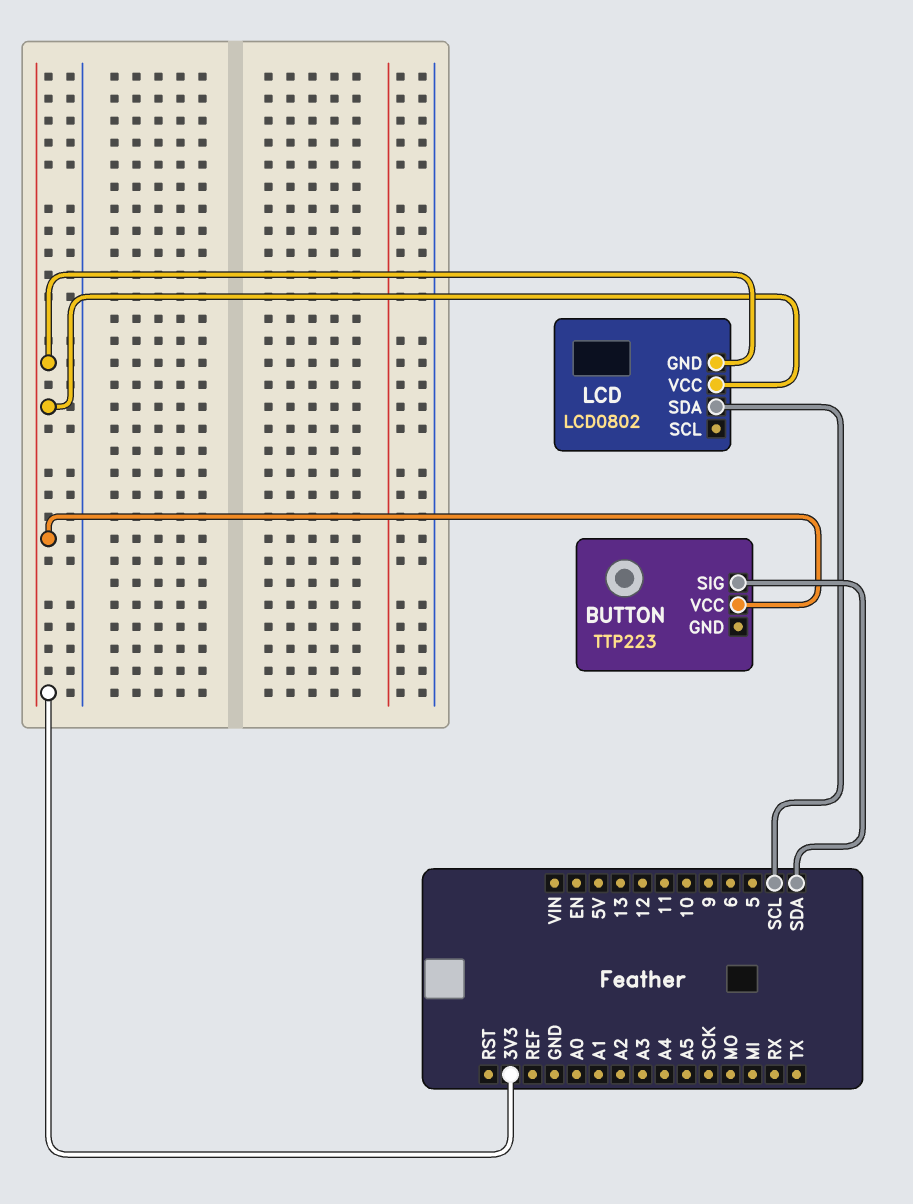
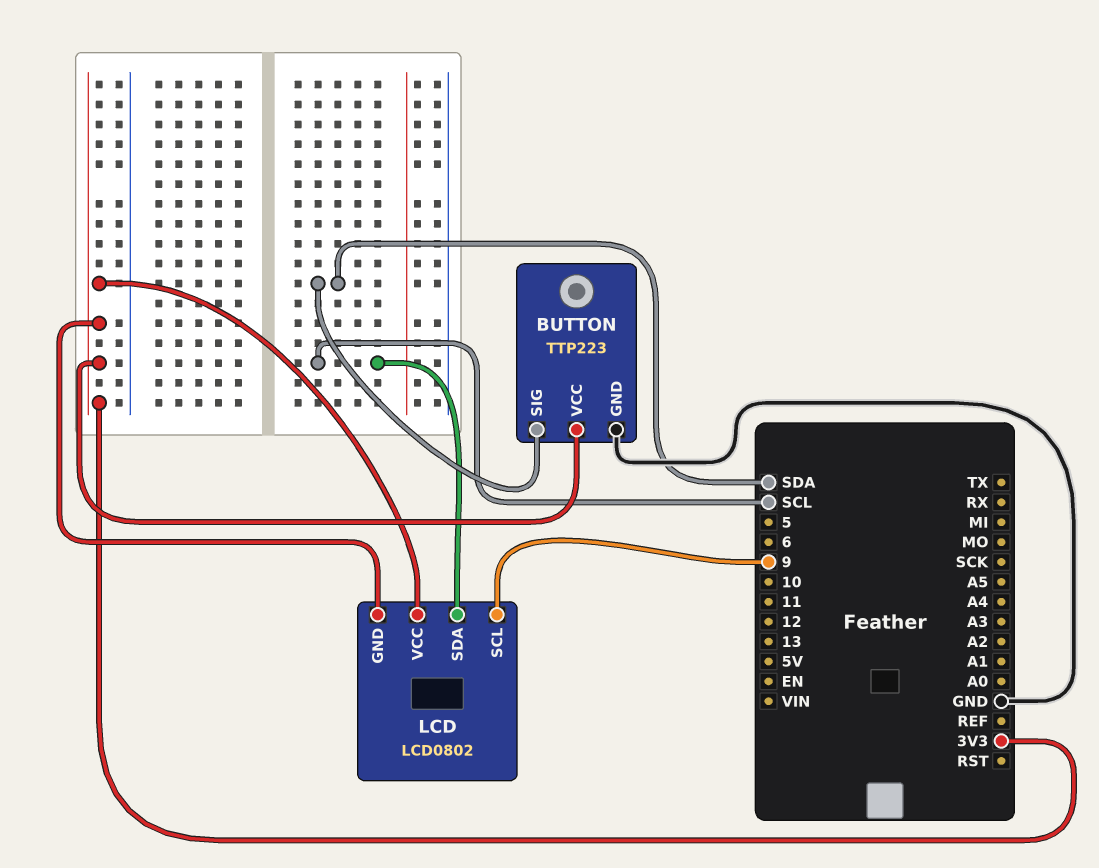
BUTTON pin GND: none -> GND
LCD pin SCL: none -> 9

